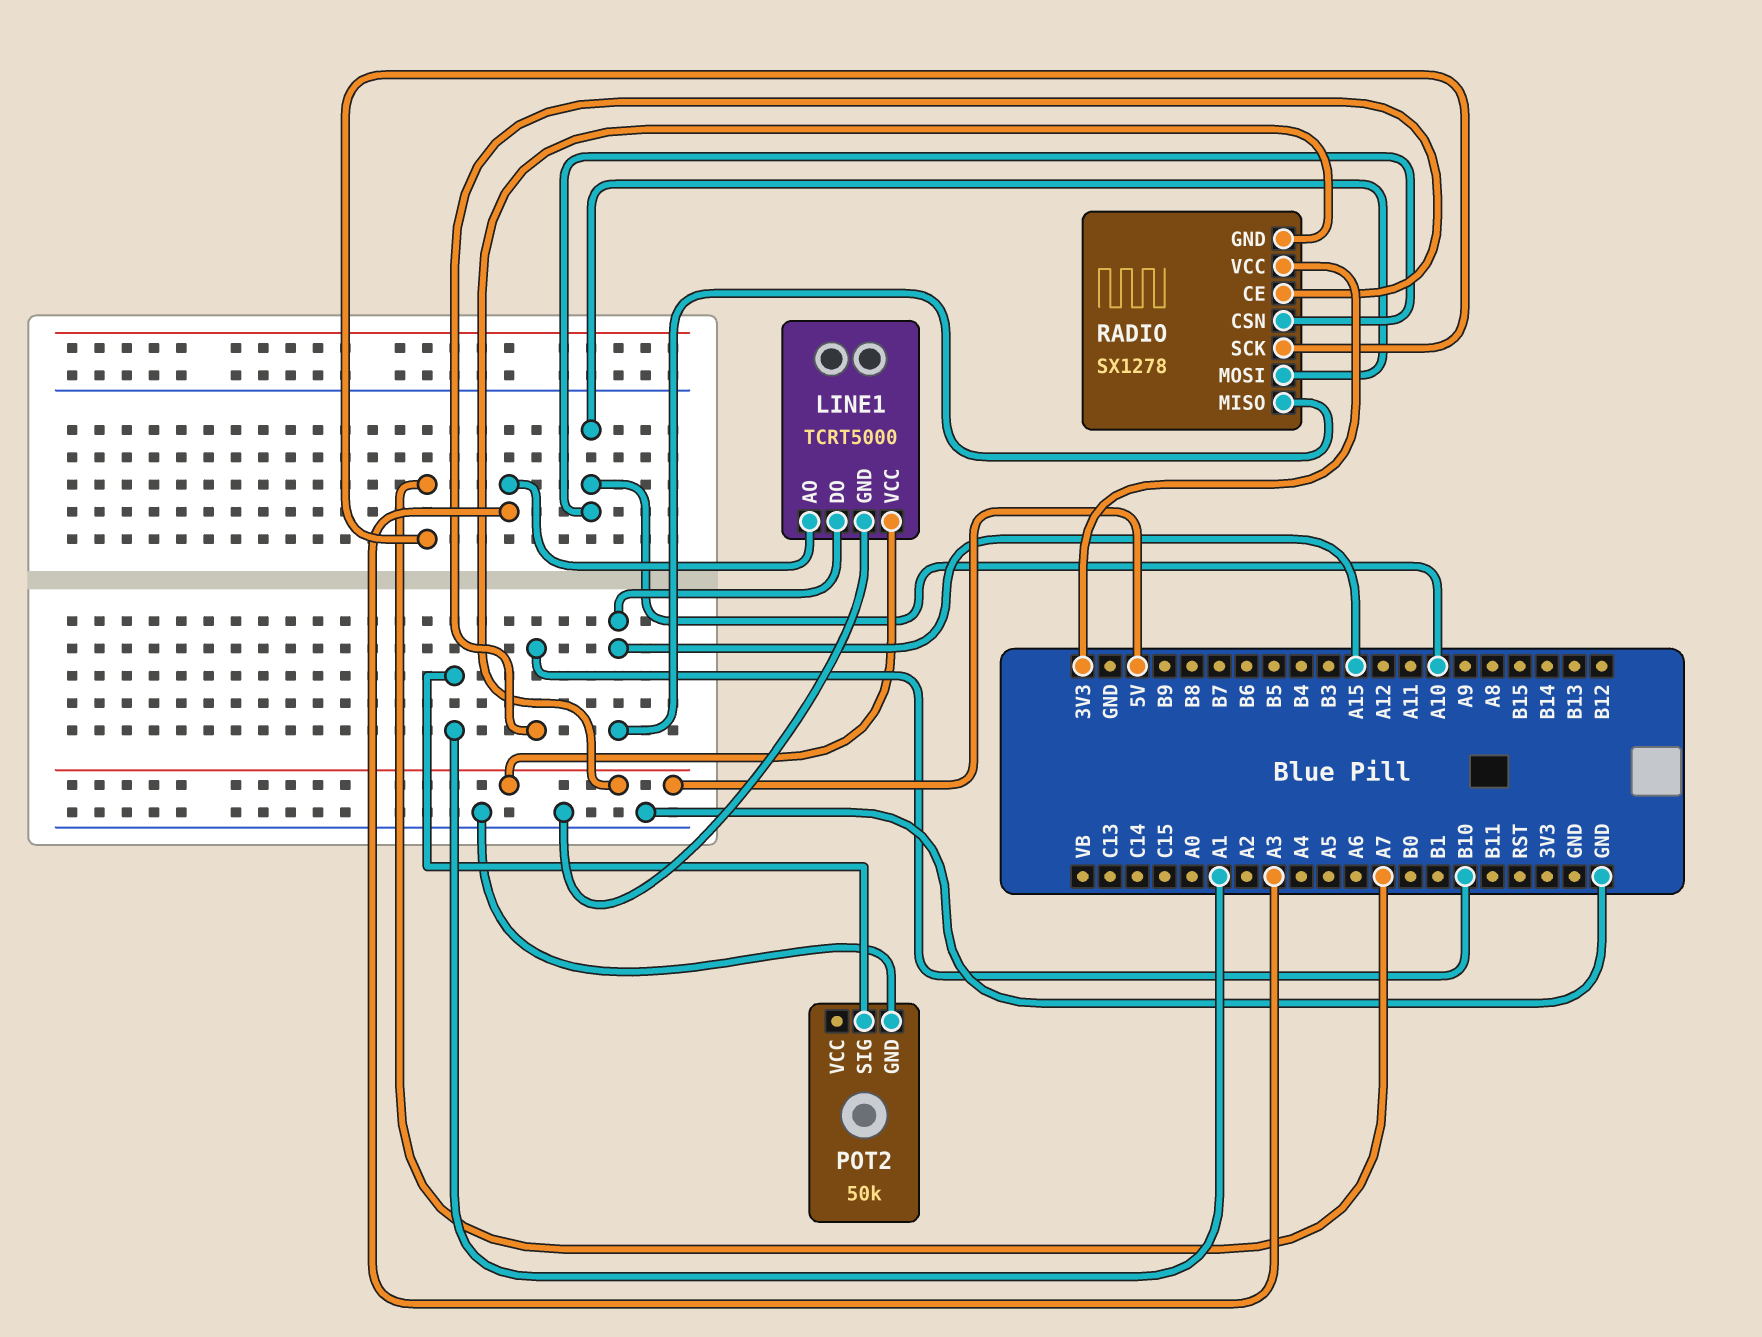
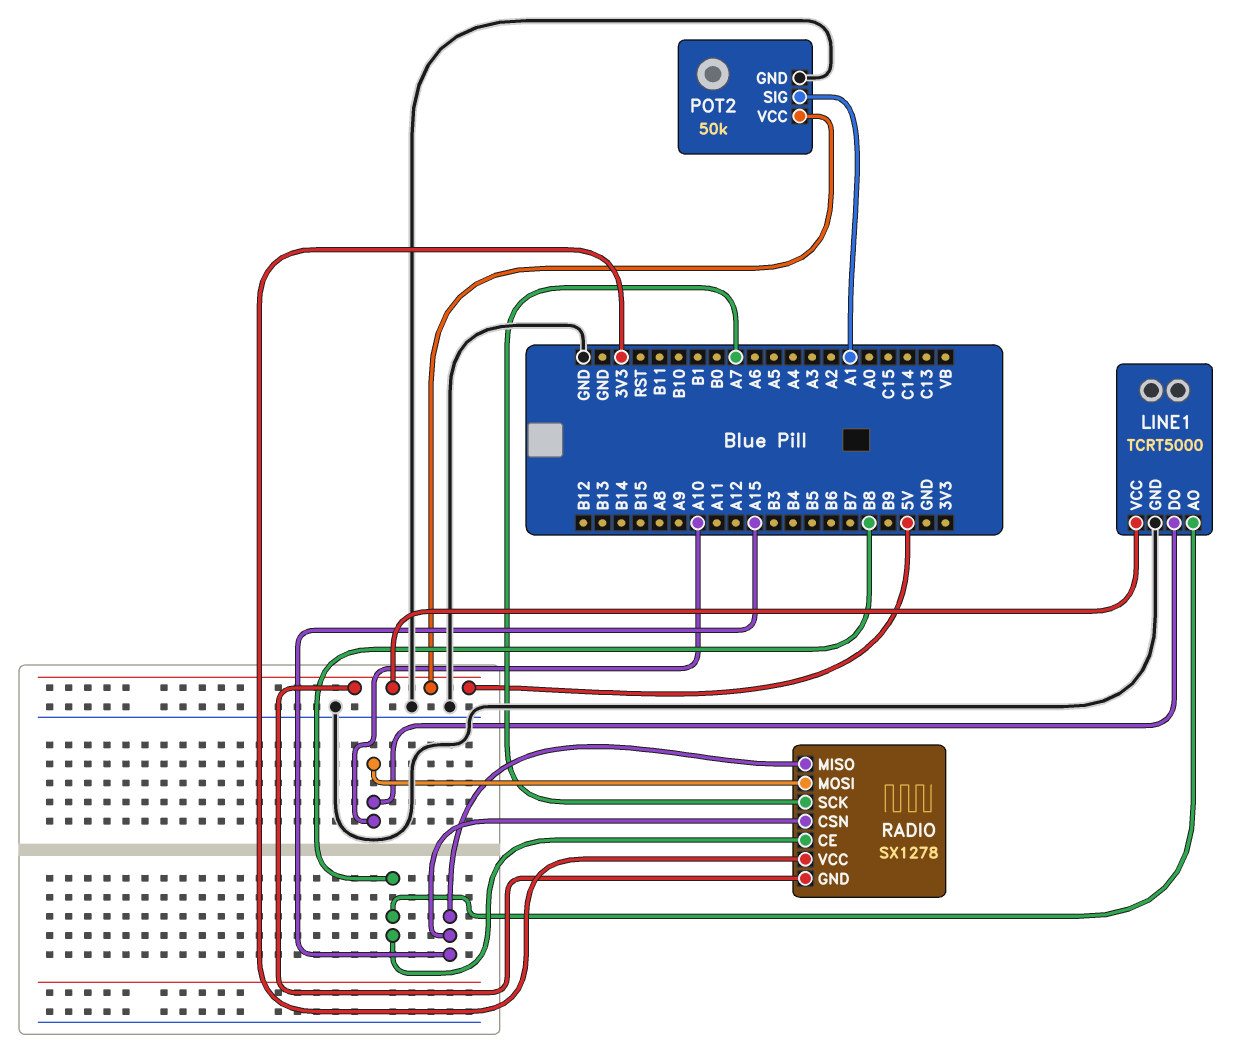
LINE1 pin AO: A3 -> B8
LINE1 pin DO: A15 -> A10
POT2 pin VCC: none -> 5V
RADIO pin CE: B10 -> B8
RADIO pin CSN: A10 -> A15

